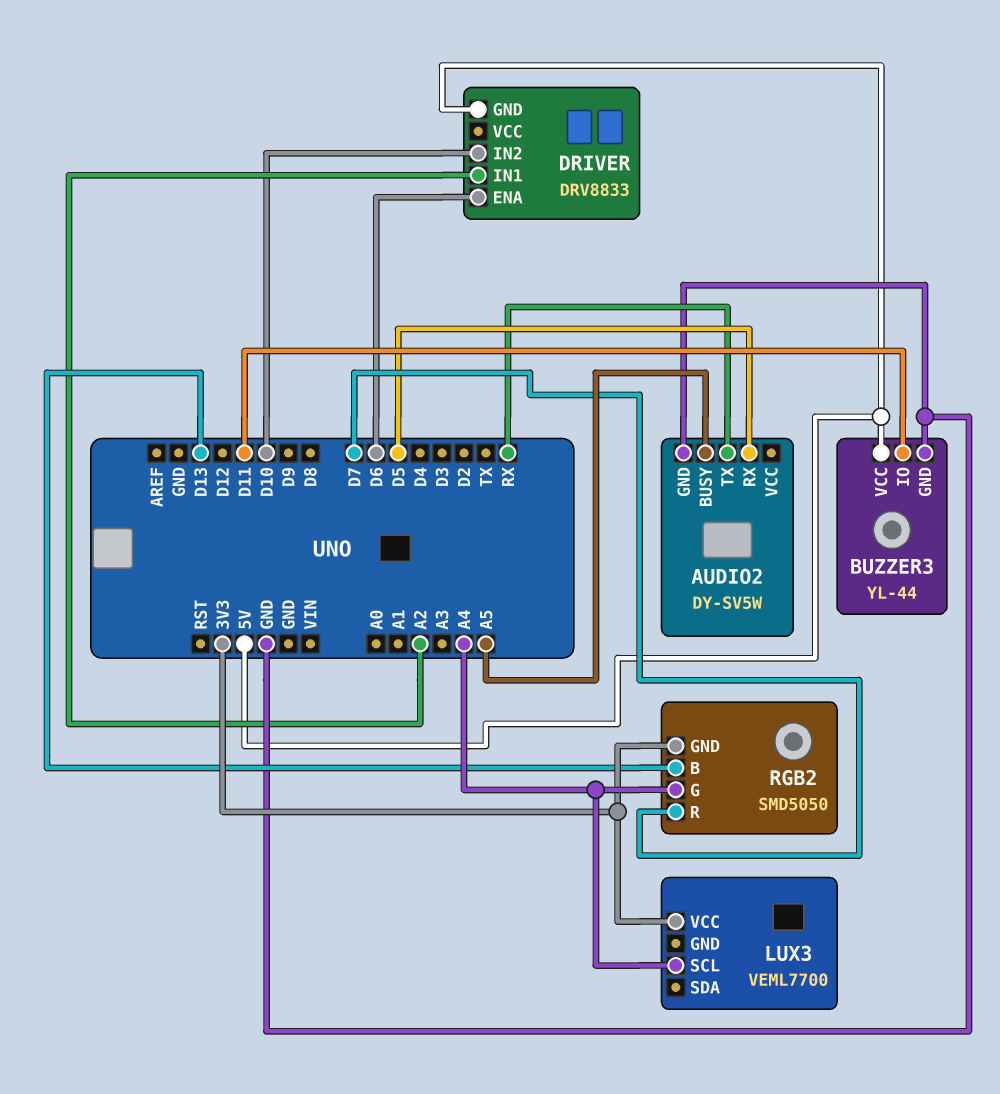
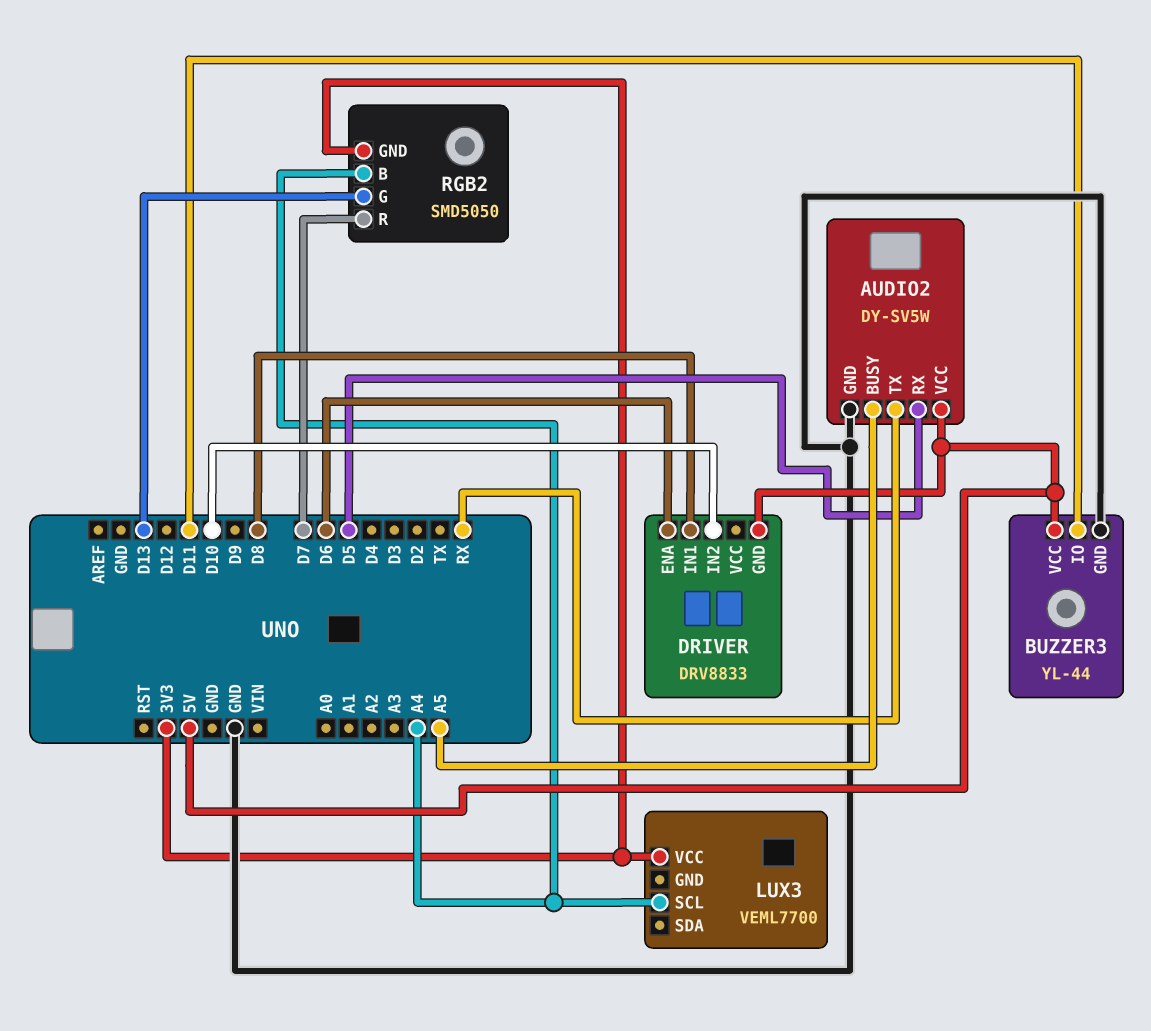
AUDIO2 pin VCC: none -> 5V
DRIVER pin IN1: A2 -> D8
RGB2 pin B: D13 -> A4
RGB2 pin G: A4 -> D13

